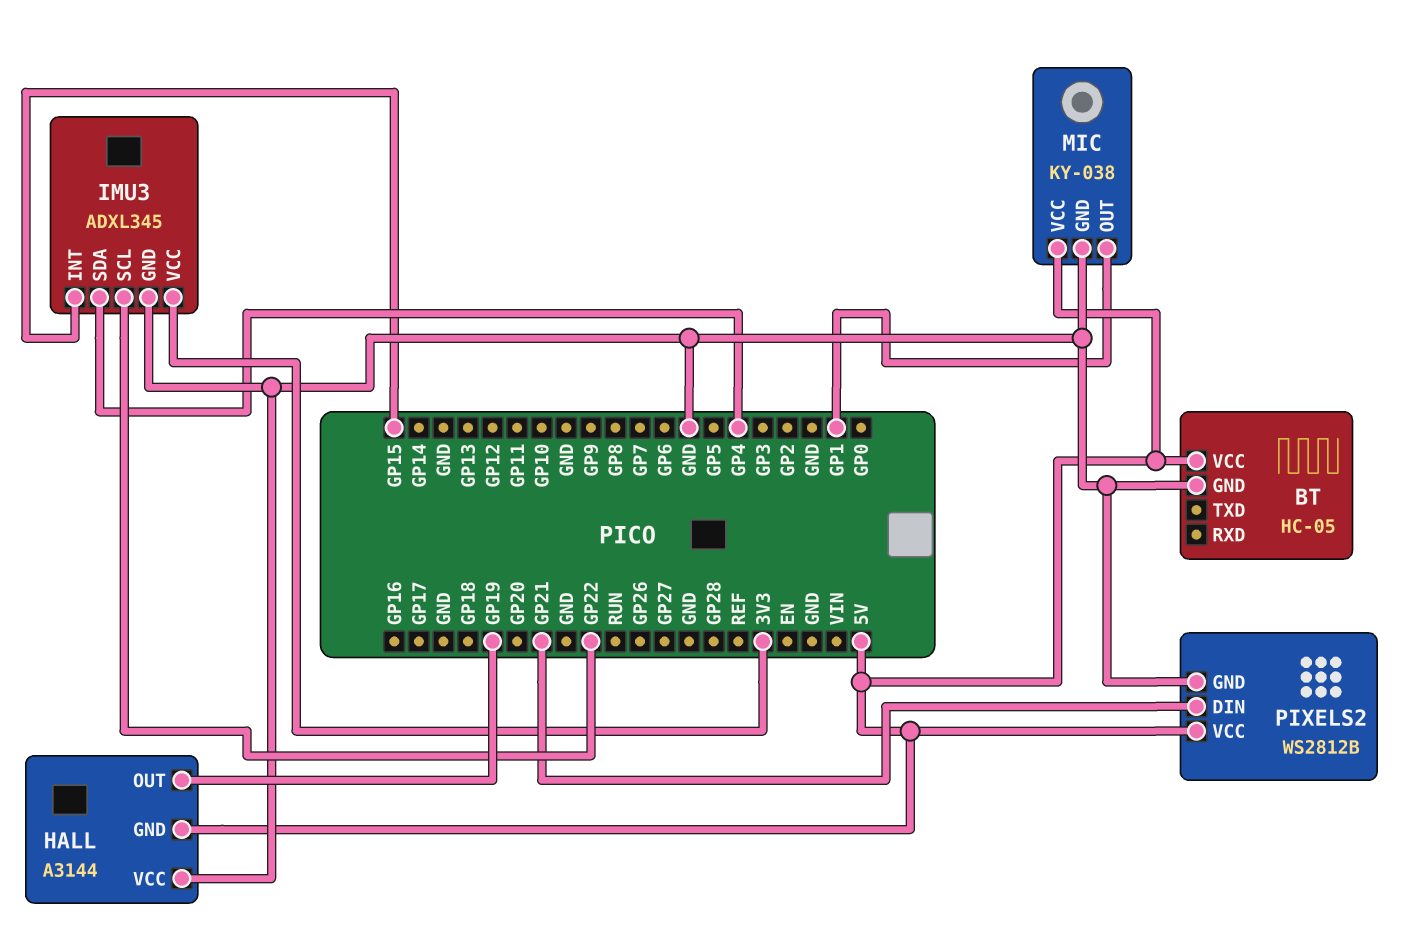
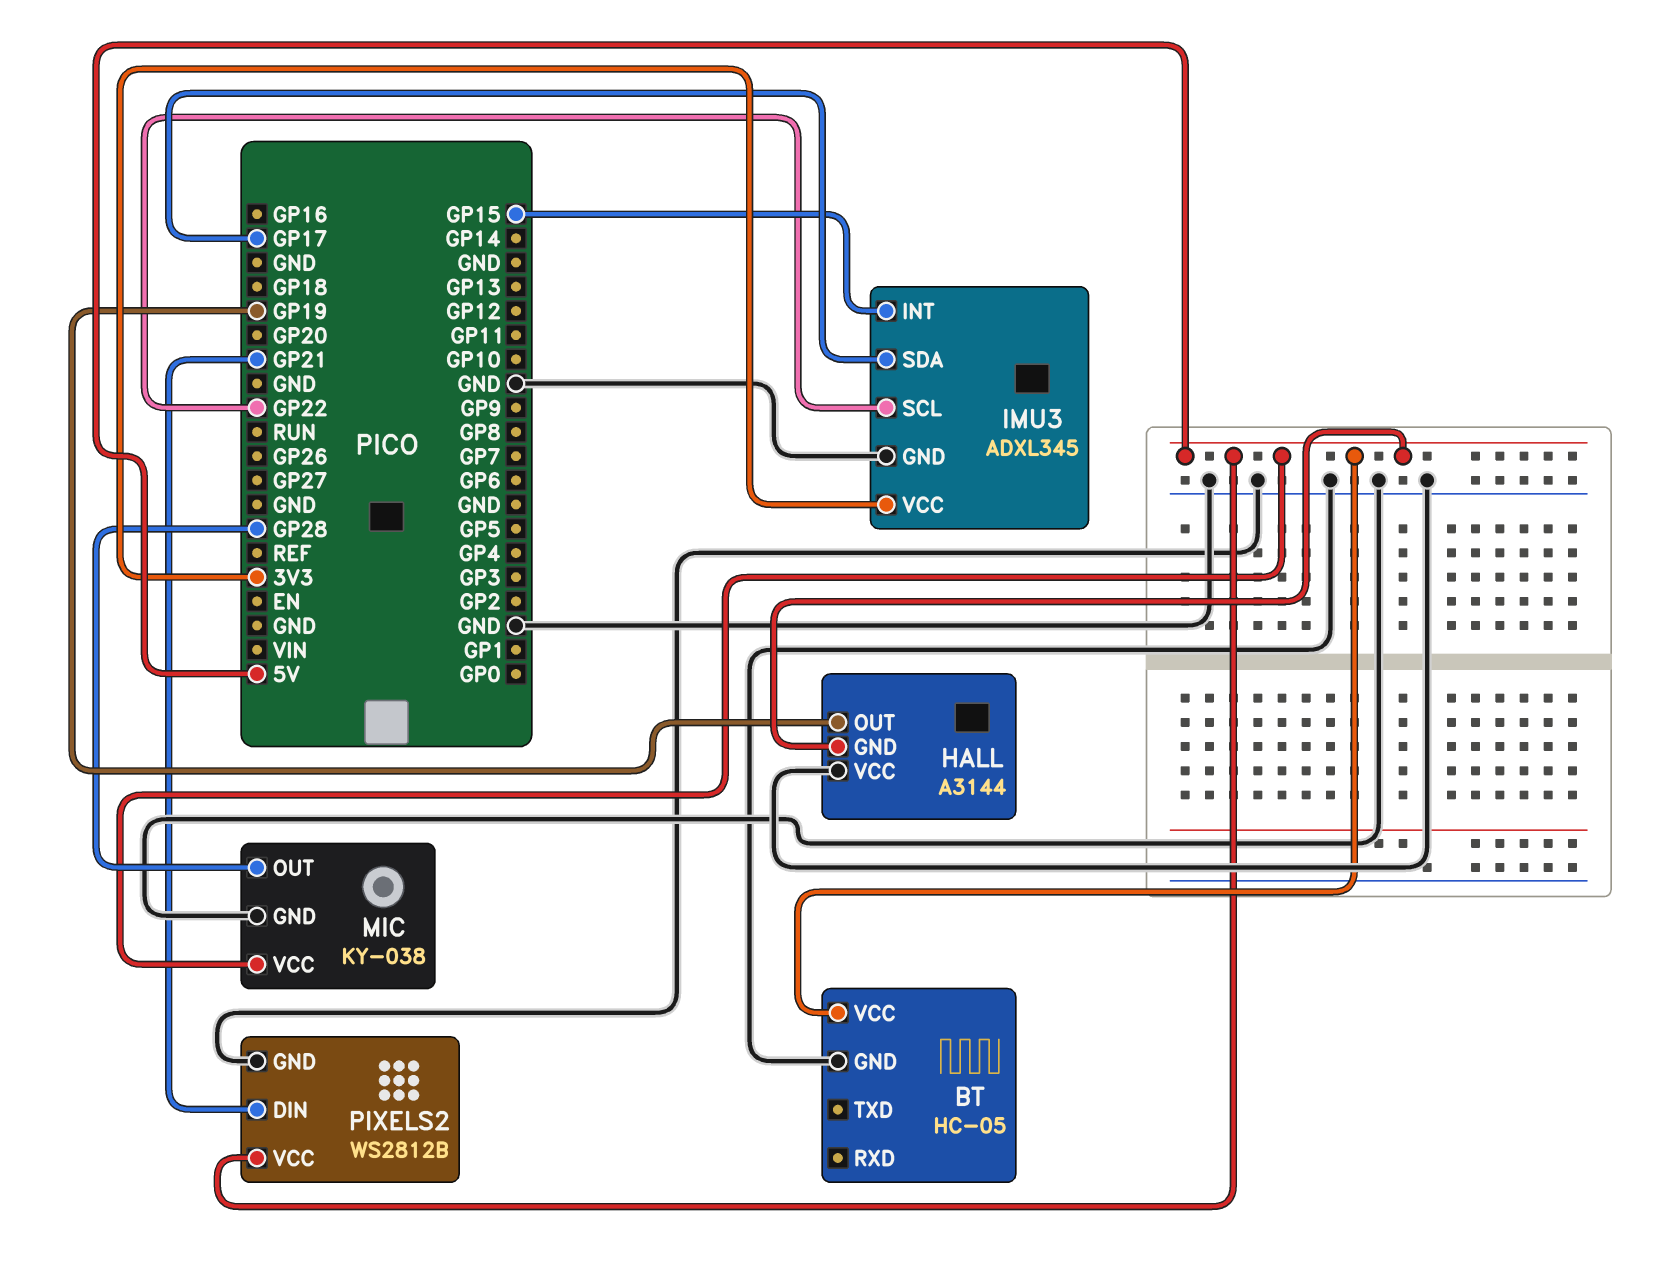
IMU3 pin SDA: GP4 -> GP17
MIC pin OUT: GP1 -> GP28

